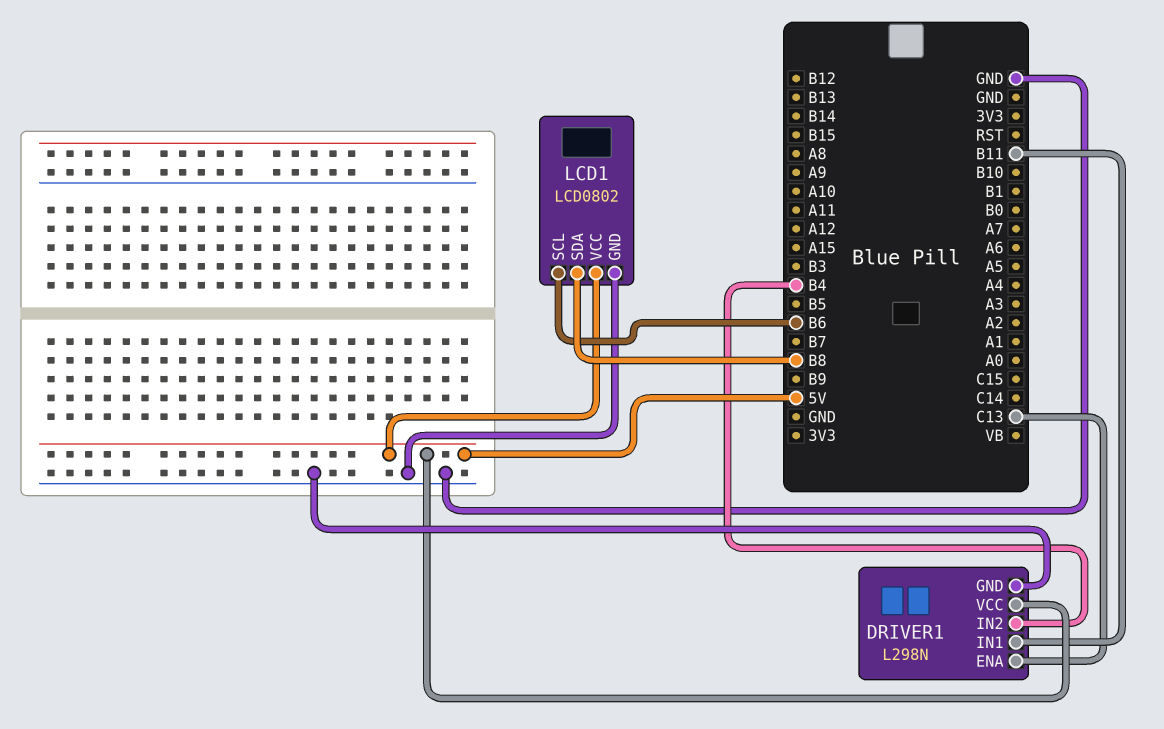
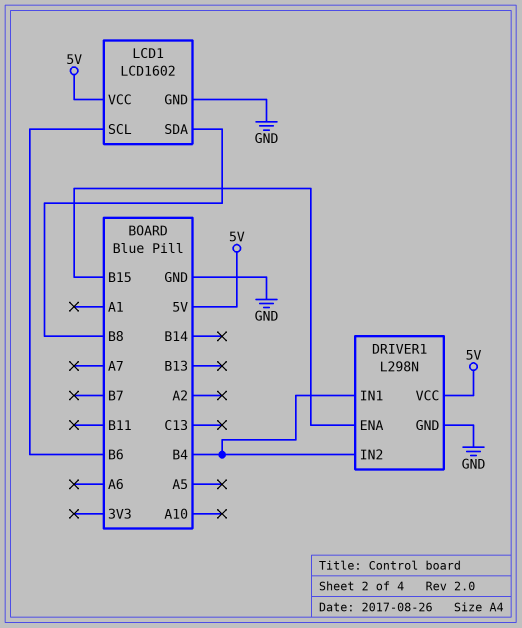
DRIVER1 pin ENA: C13 -> B15
DRIVER1 pin IN1: B11 -> B4
LCD1: LCD0802 -> LCD1602

